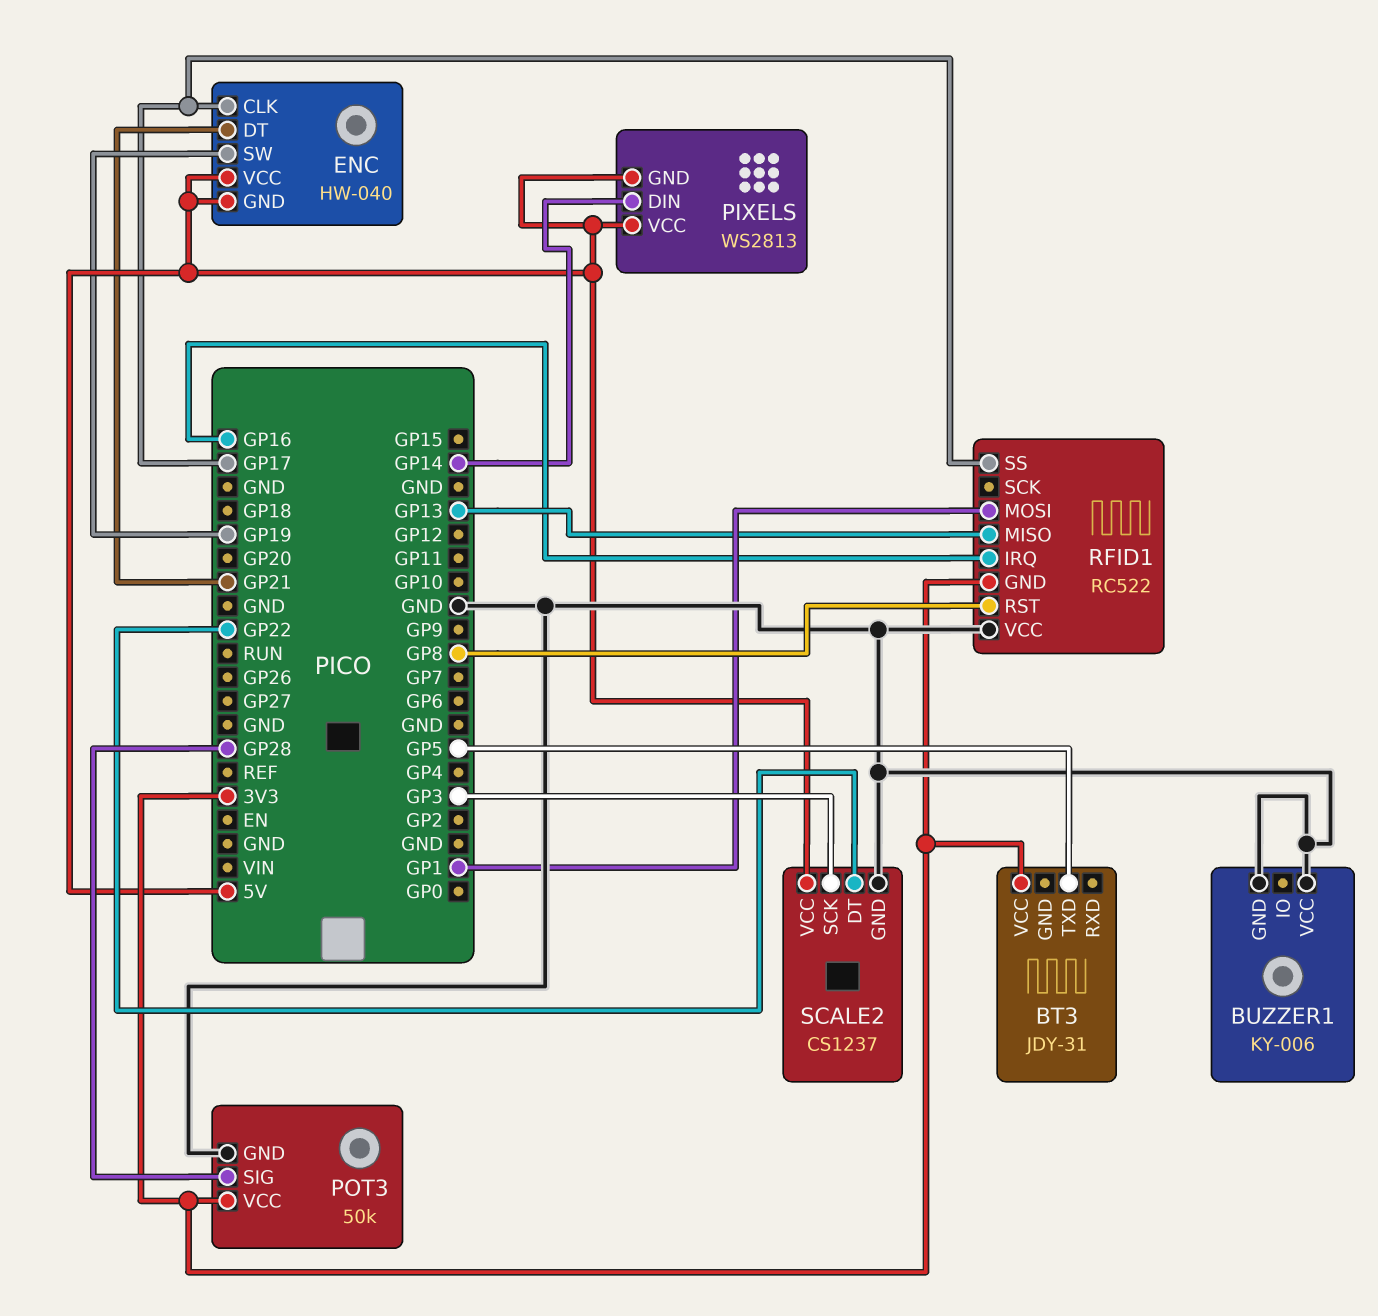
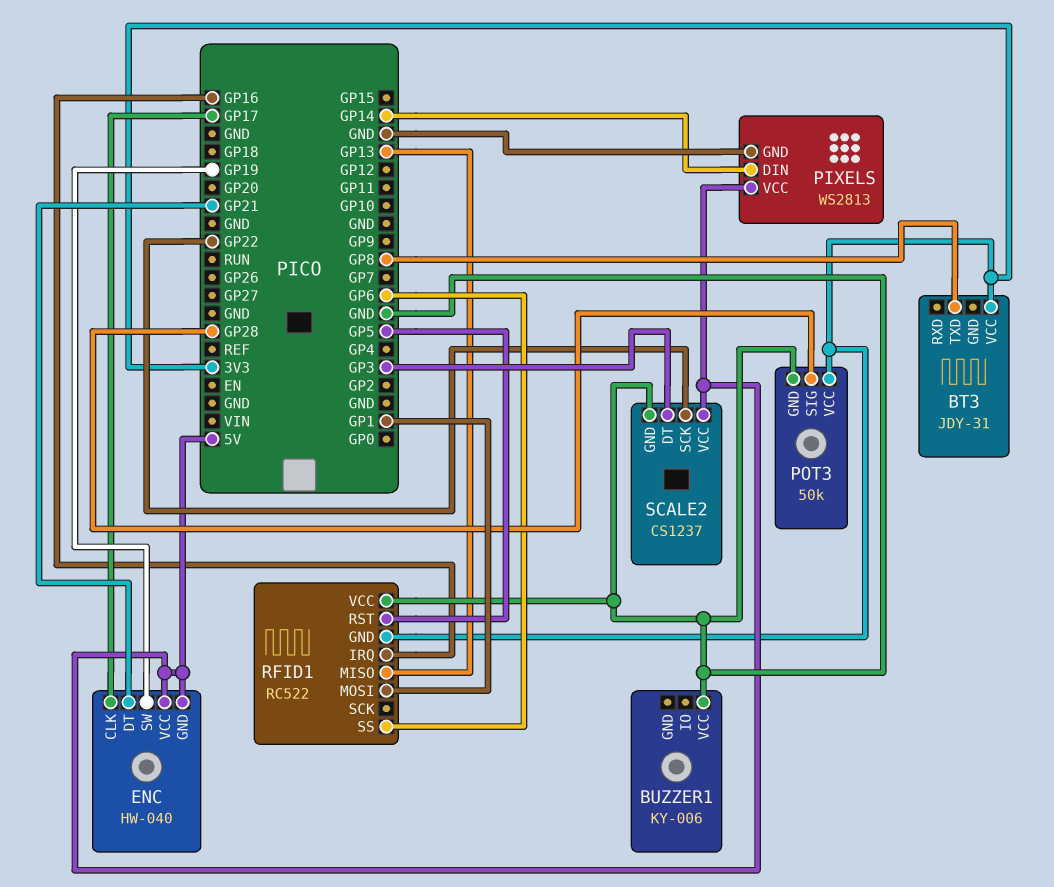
BT3 pin TXD: GP5 -> GP8
BUZZER1 pin GND: GND -> none
PIXELS pin GND: 5V -> GND
RFID1 pin RST: GP8 -> GP5
RFID1 pin SS: GP17 -> GP6
SCALE2 pin DT: GP22 -> GP3
SCALE2 pin SCK: GP3 -> GP22

